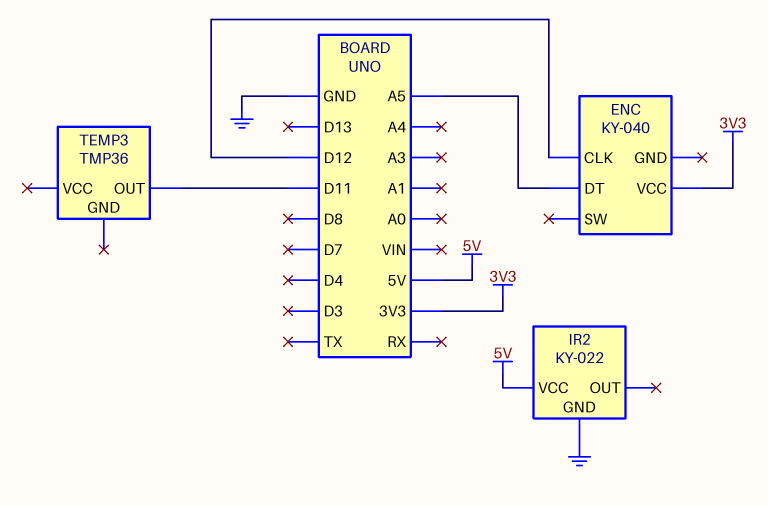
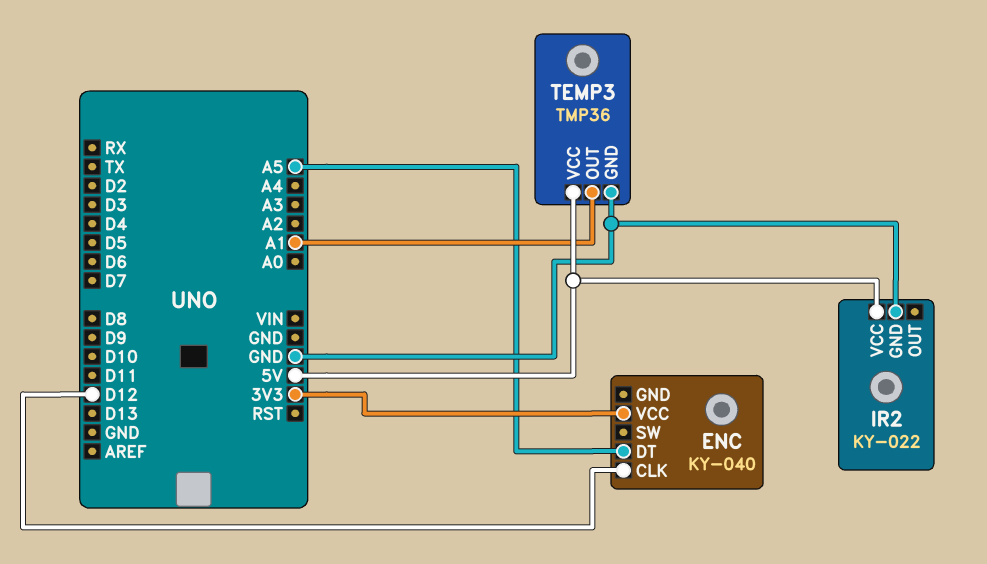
TEMP3 pin GND: none -> GND
TEMP3 pin OUT: D11 -> A1
TEMP3 pin VCC: none -> 5V

